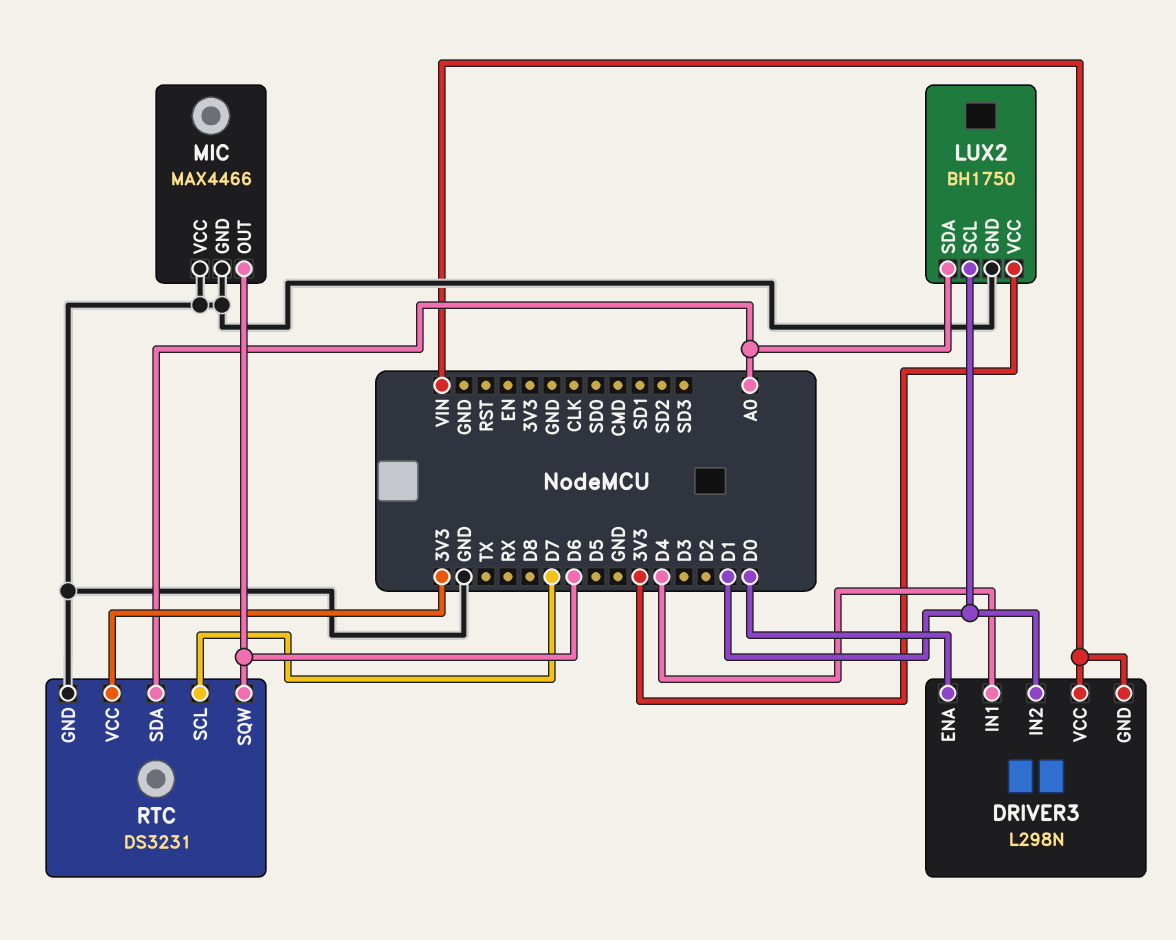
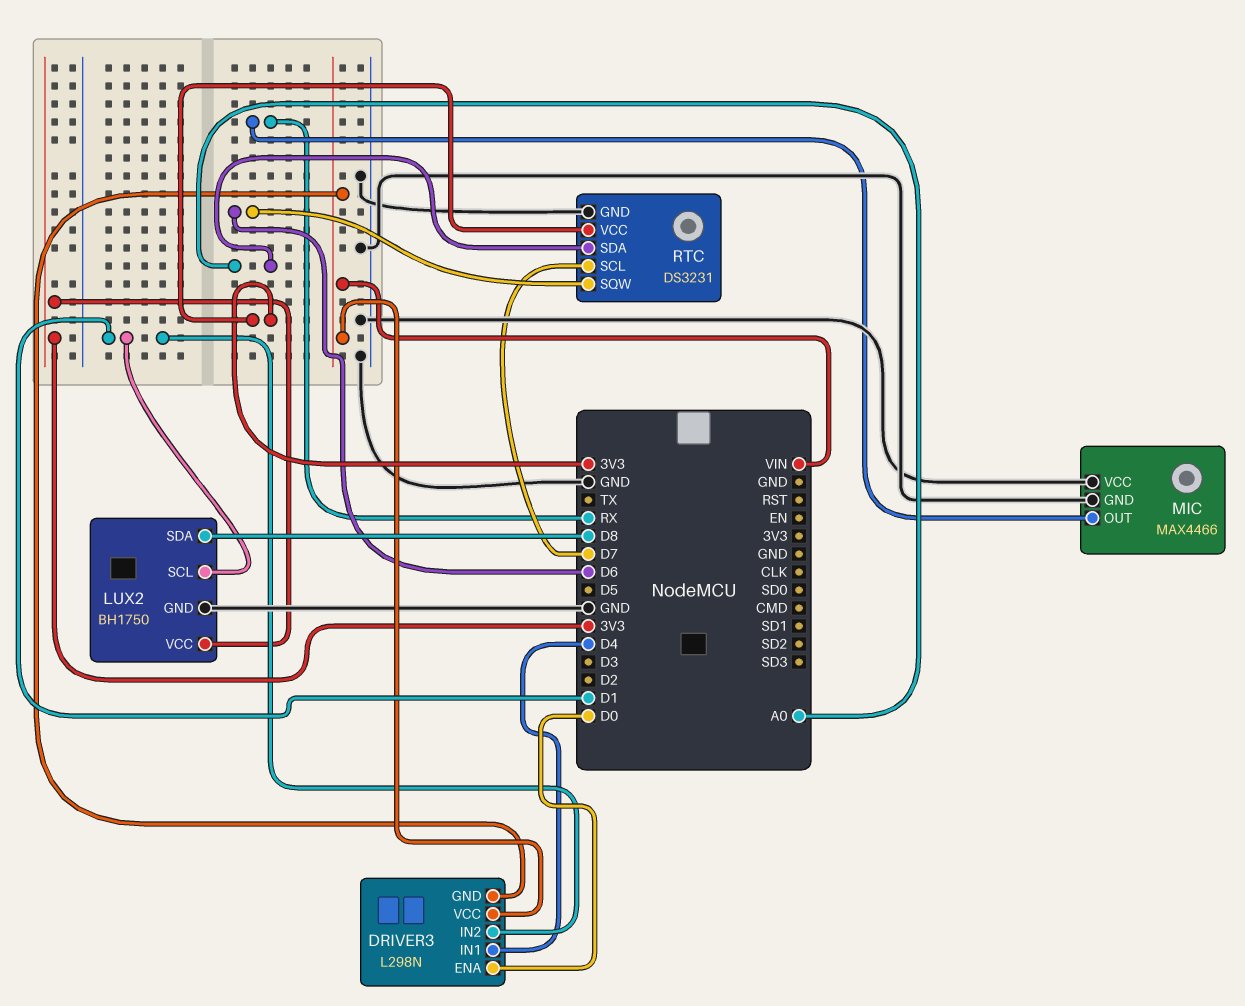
LUX2 pin SDA: A0 -> D8
MIC pin OUT: D6 -> RX

